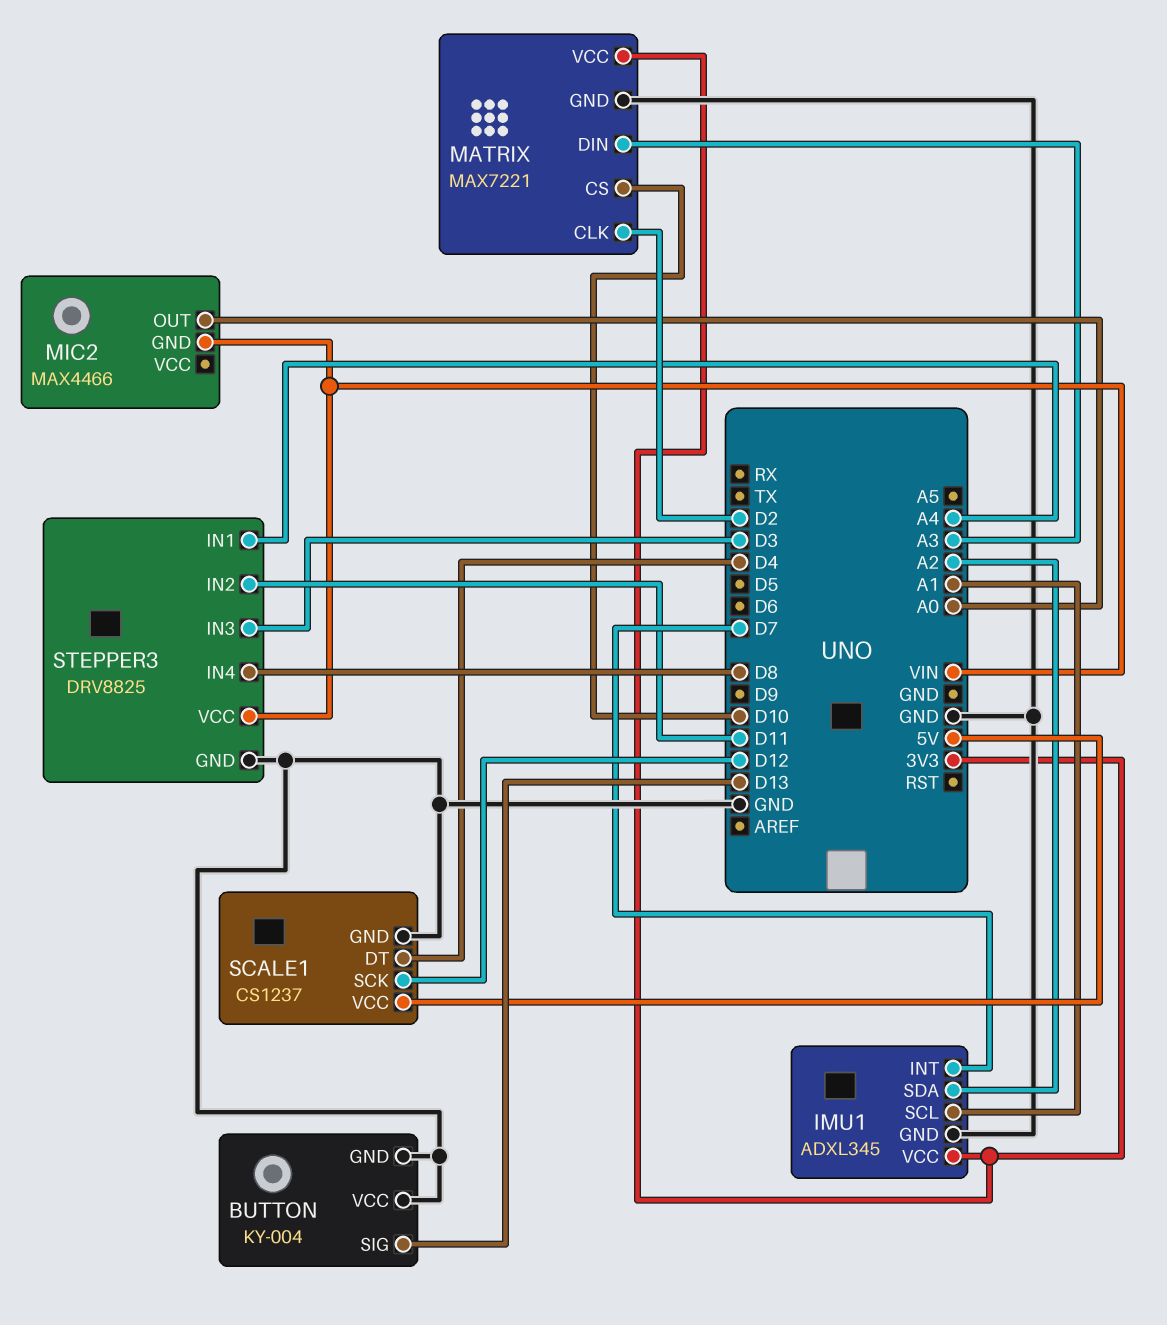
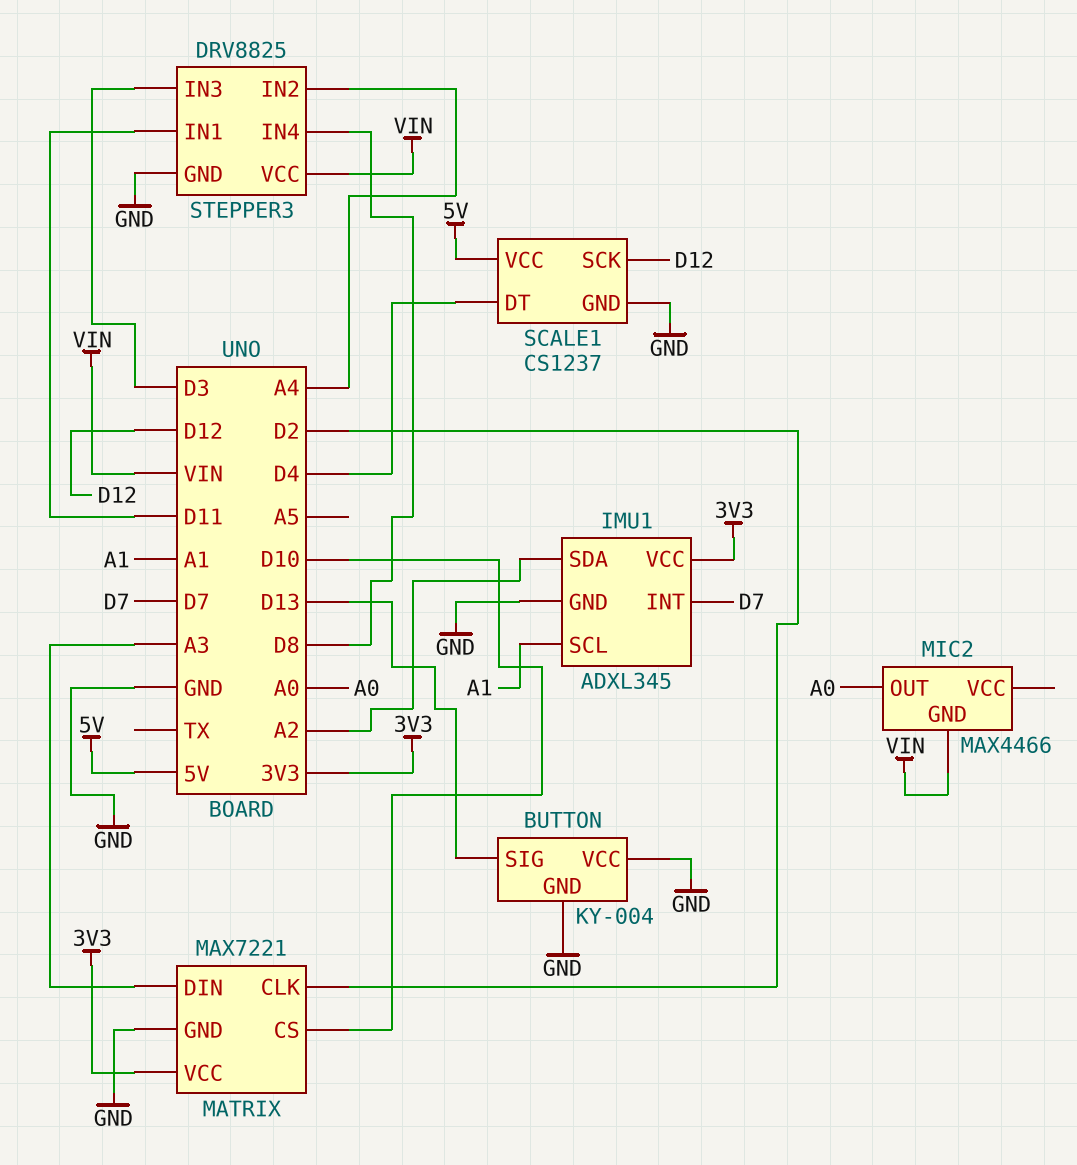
STEPPER3 pin IN1: A4 -> D11
STEPPER3 pin IN2: D11 -> A4

